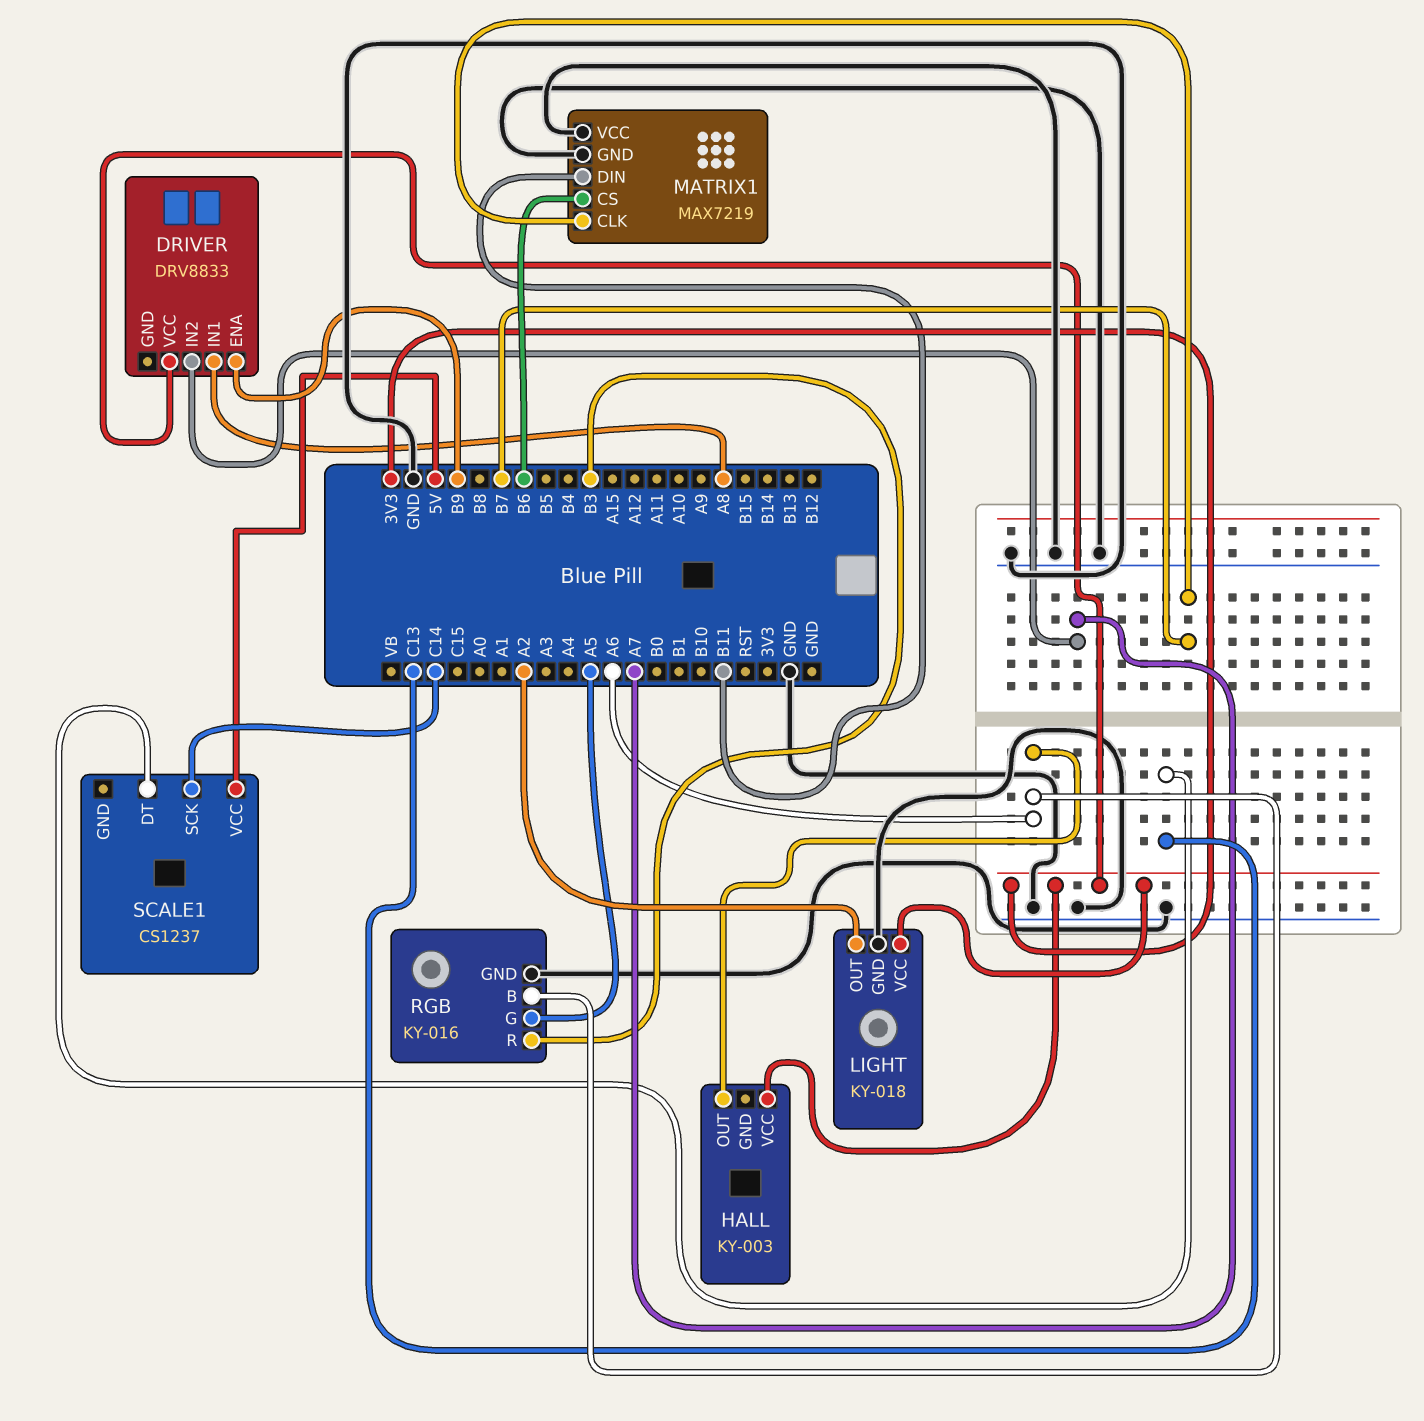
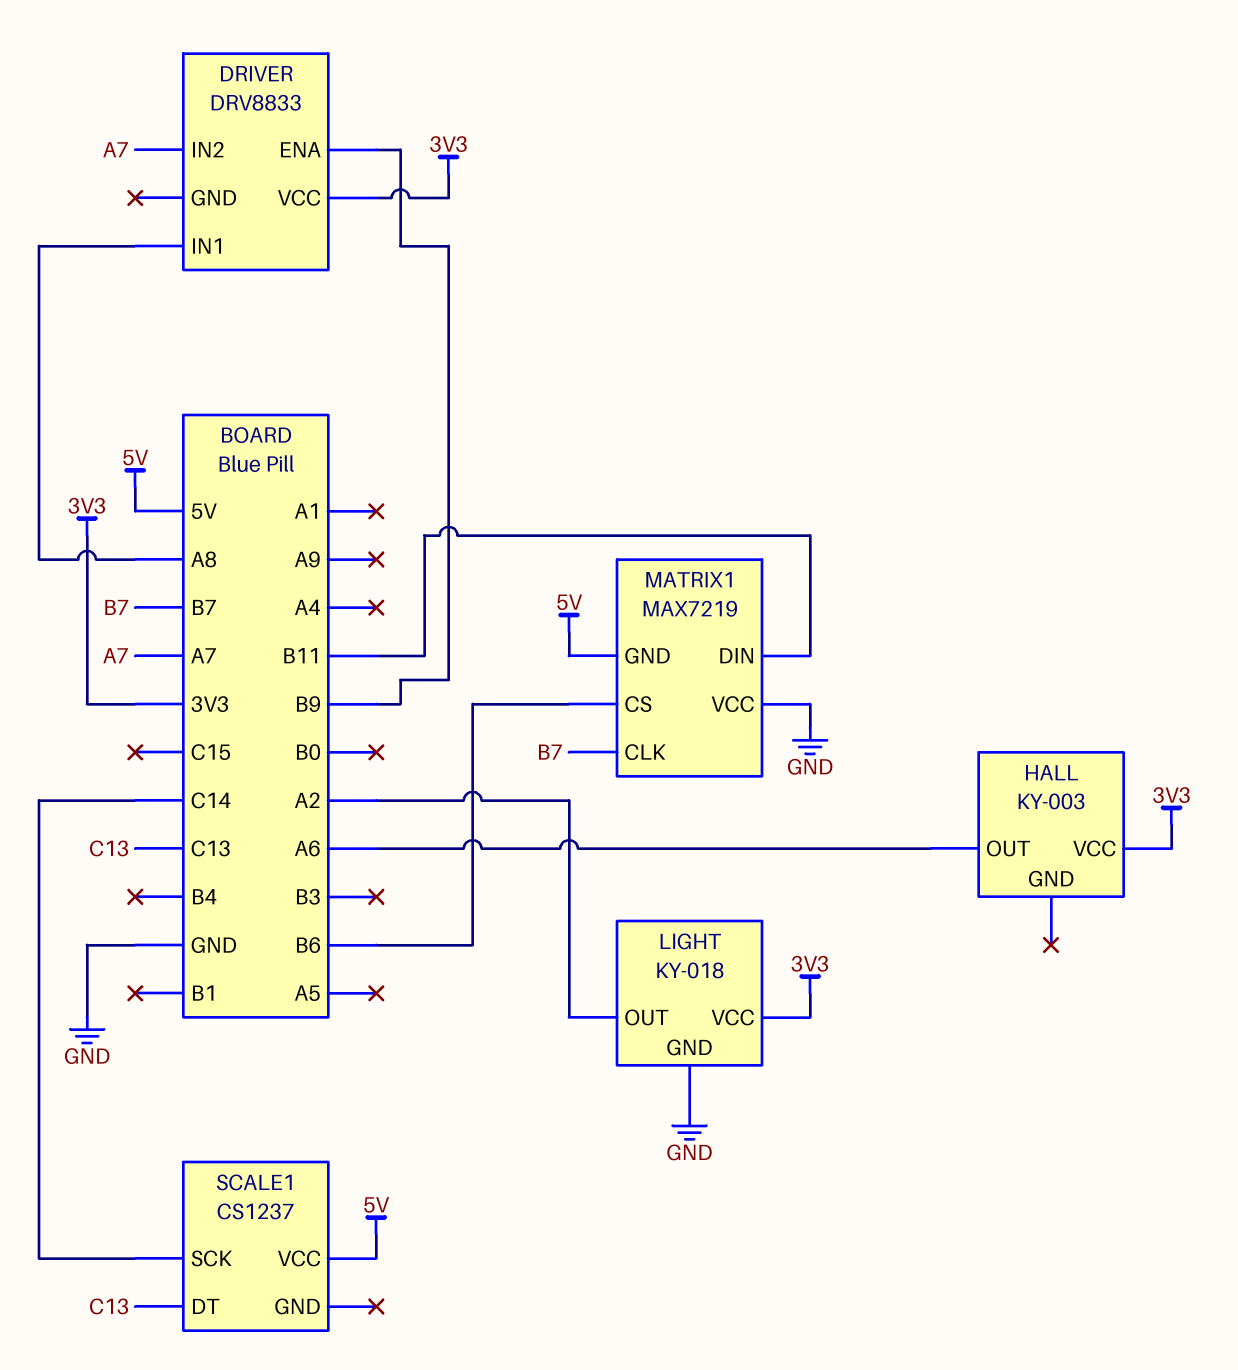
MATRIX1 pin GND: GND -> 5V
RGB: KY-016 -> none
RGB pin B: A6 -> none
RGB pin G: A5 -> none
RGB pin GND: GND -> none
RGB pin R: B3 -> none

